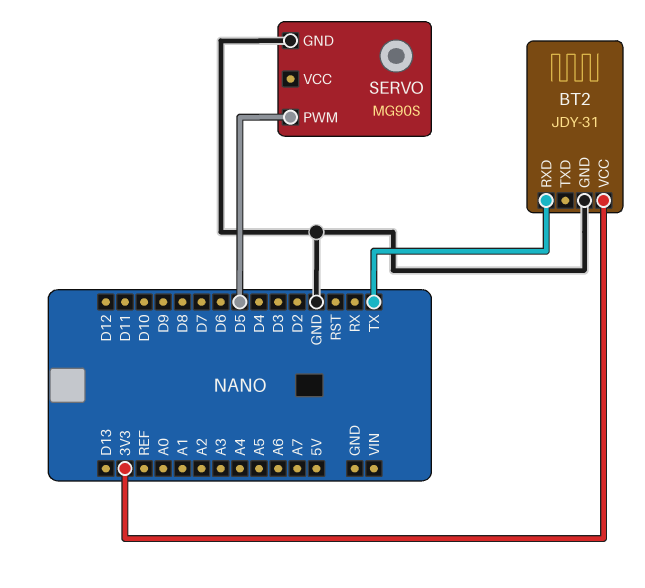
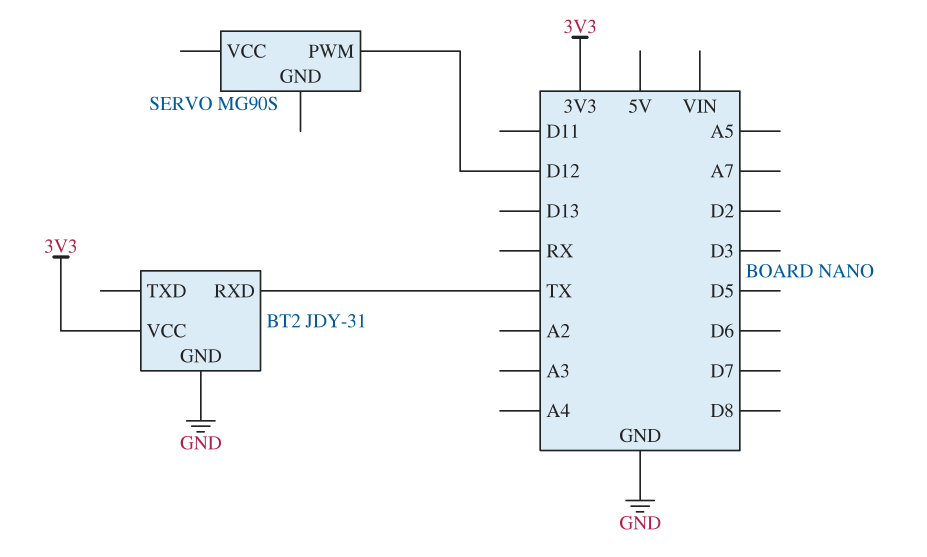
SERVO pin GND: GND -> none
SERVO pin PWM: D5 -> D12

